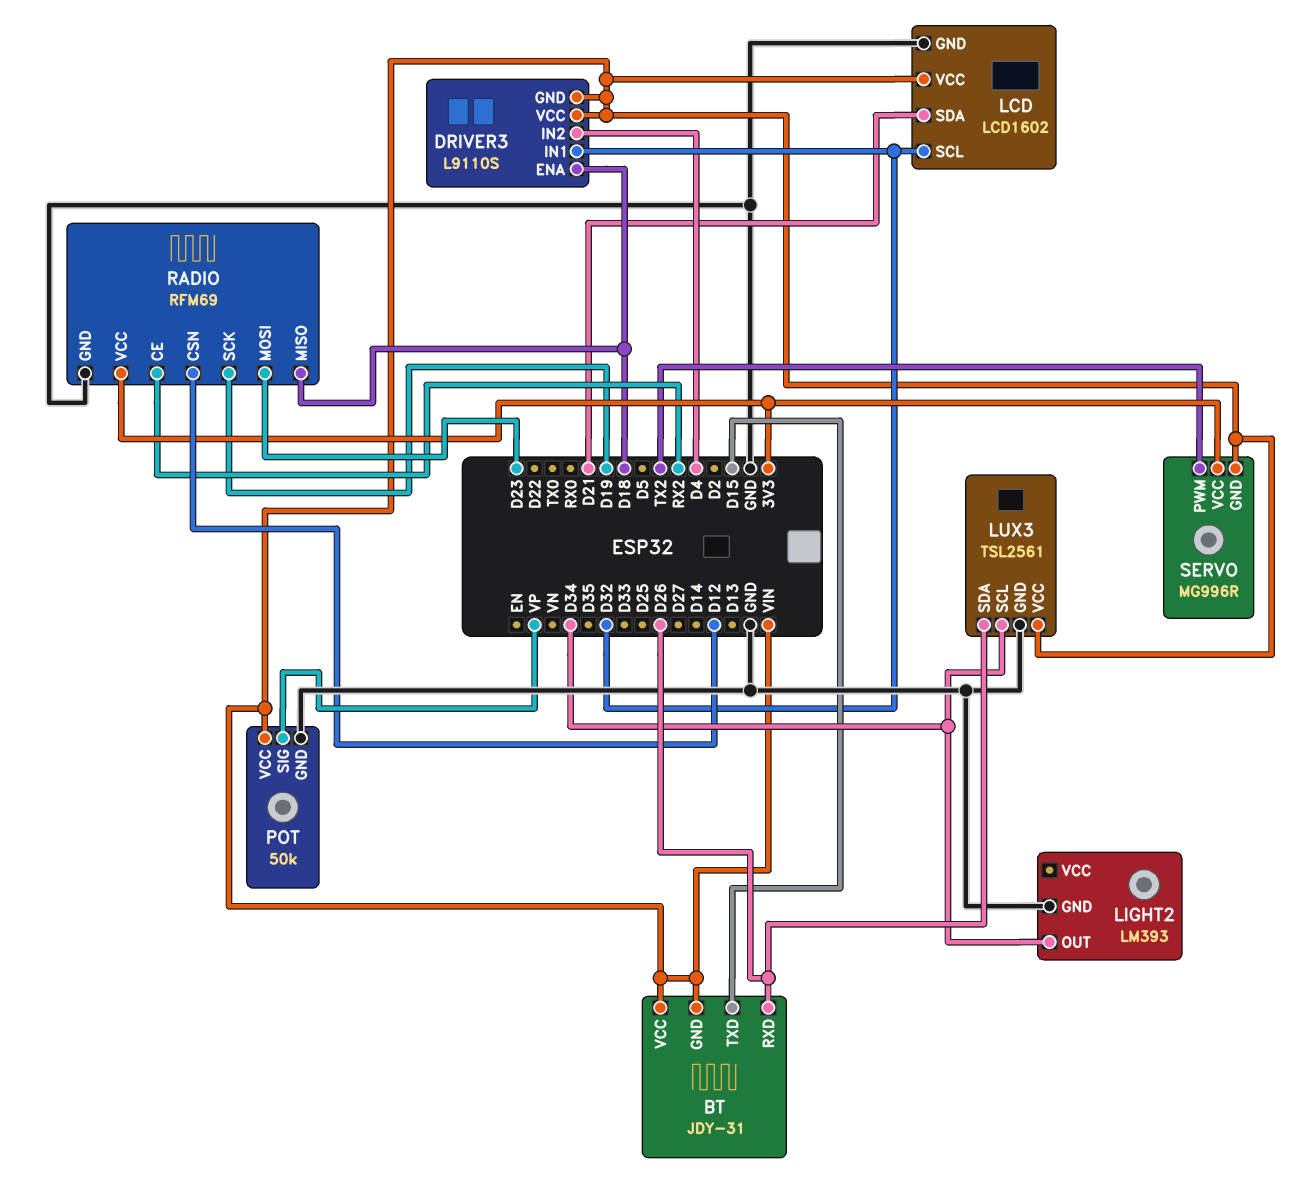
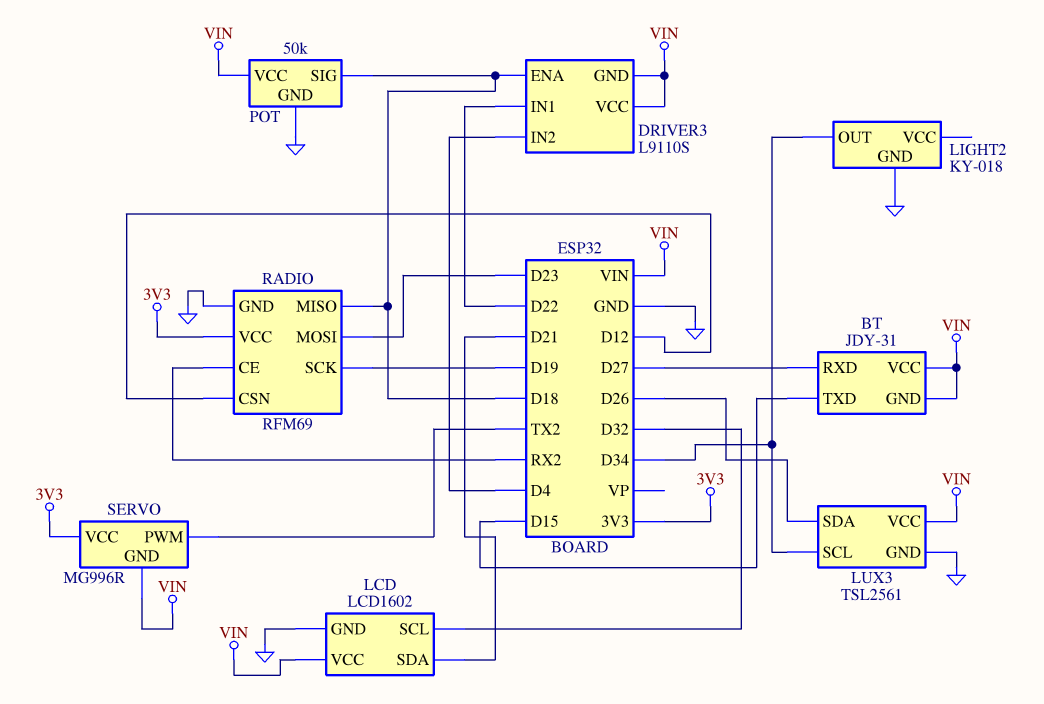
BT pin RXD: D26 -> D27
DRIVER3 pin IN1: D32 -> D22
LIGHT2: LM393 -> KY-018
POT pin SIG: VP -> D18

